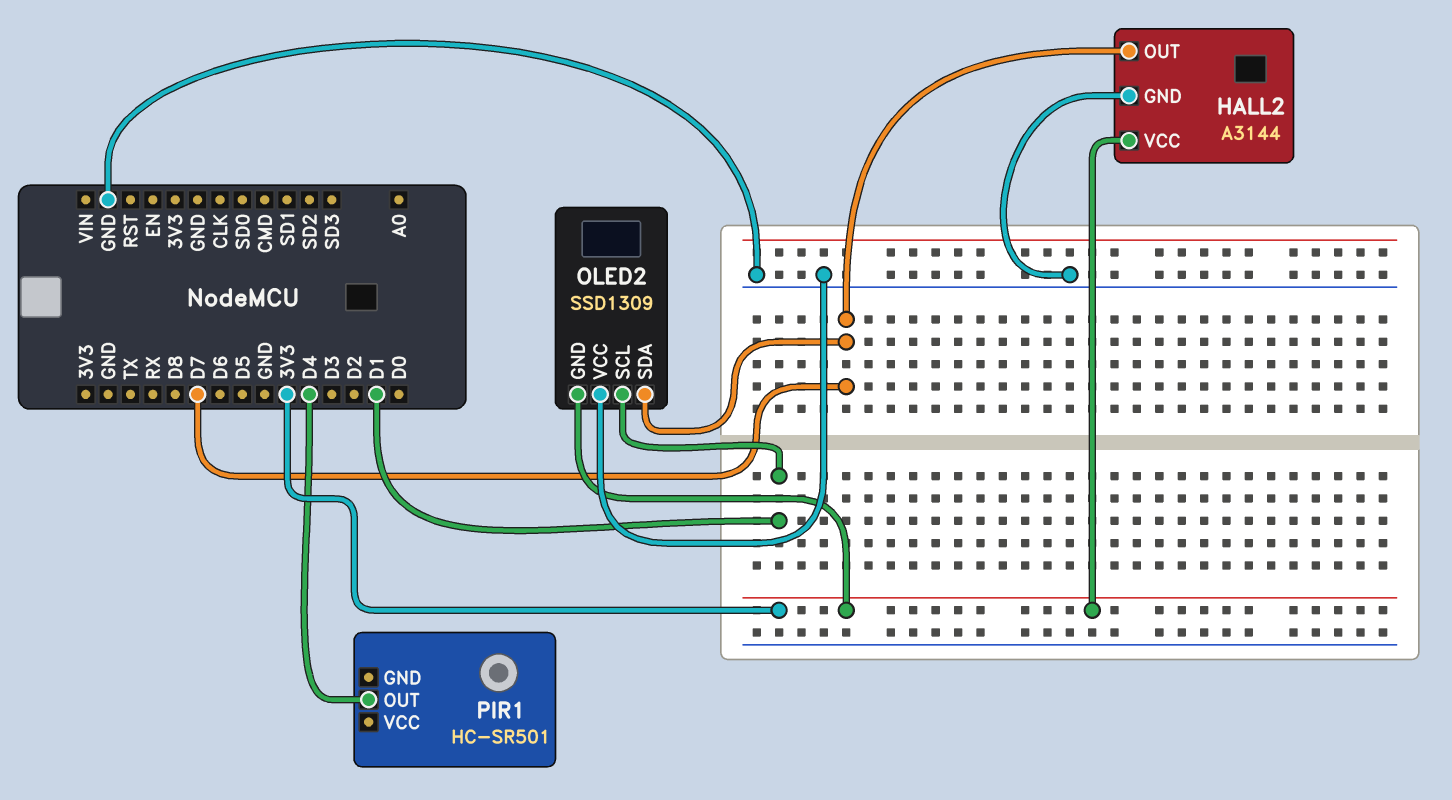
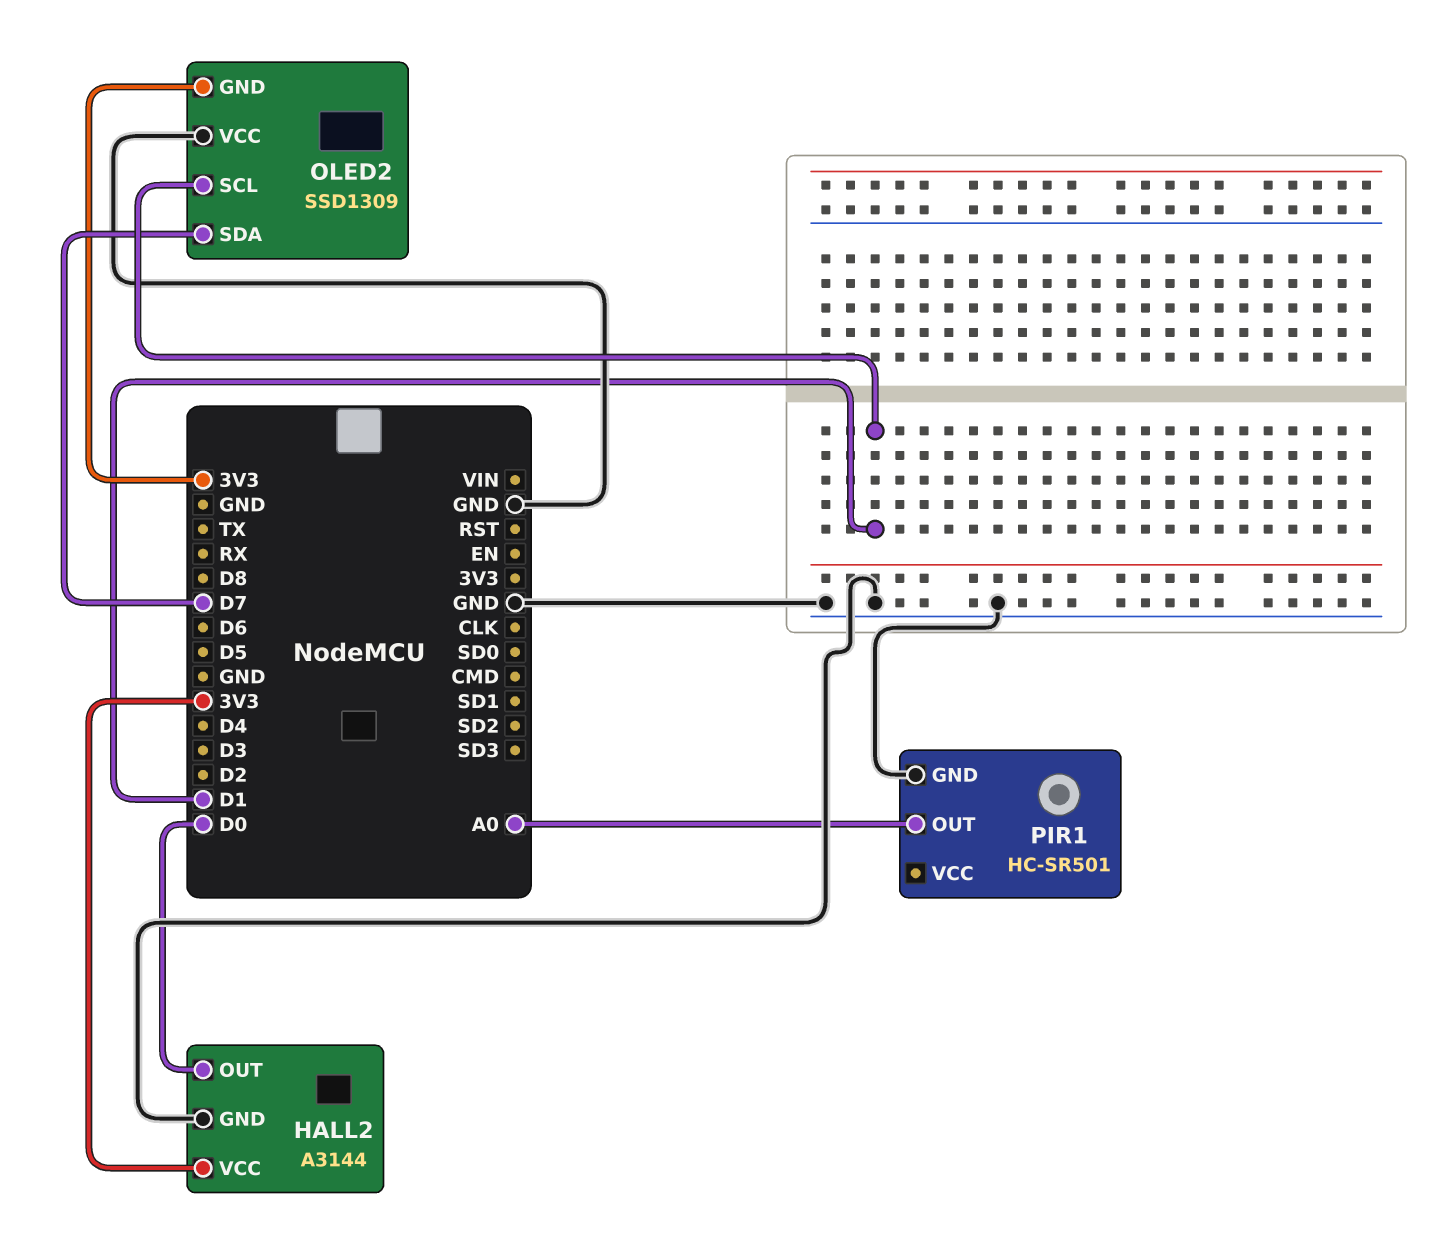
HALL2 pin OUT: D7 -> D0
PIR1 pin GND: none -> GND
PIR1 pin OUT: D4 -> A0

